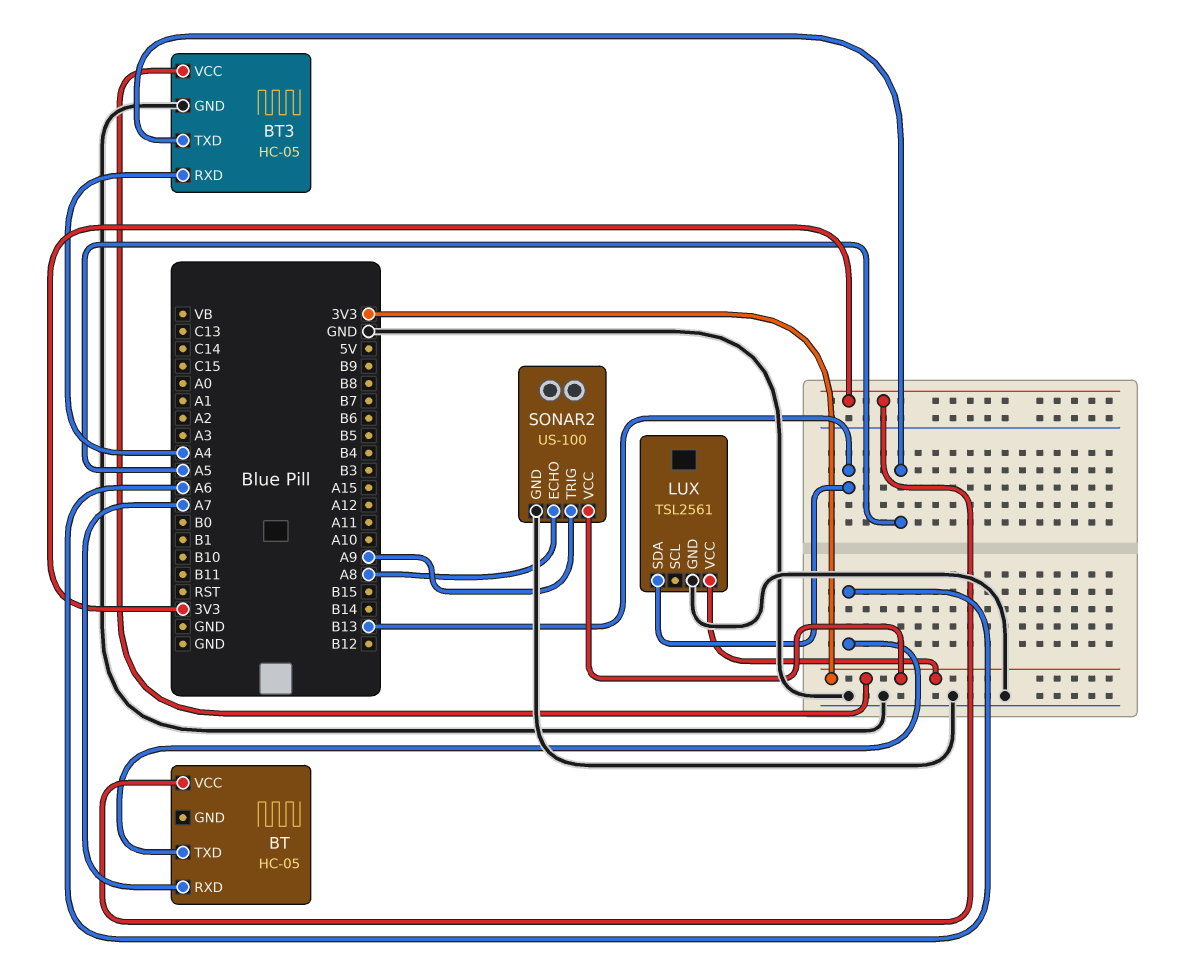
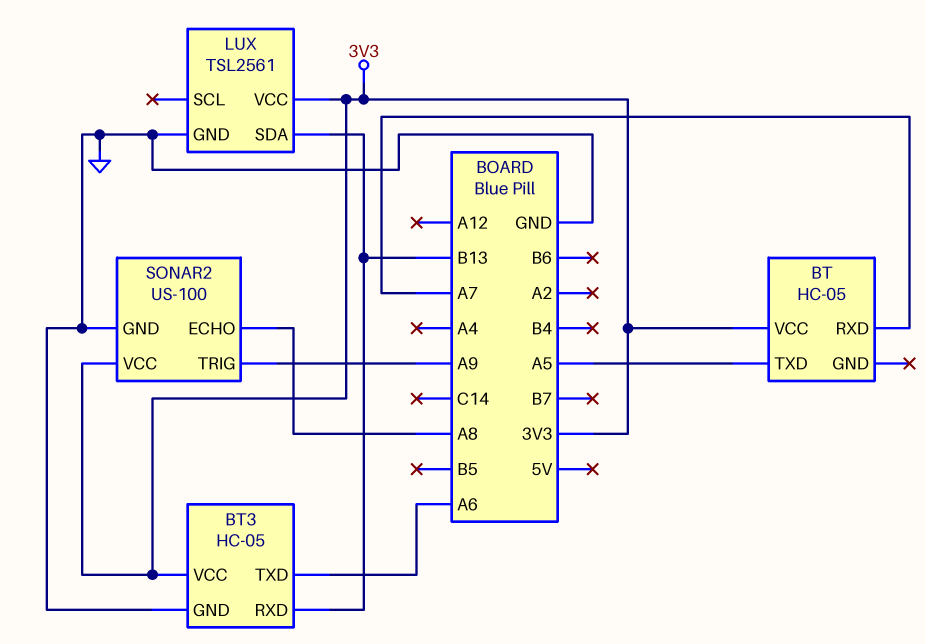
BT pin TXD: A6 -> A5
BT3 pin RXD: A4 -> B13
BT3 pin TXD: A5 -> A6

